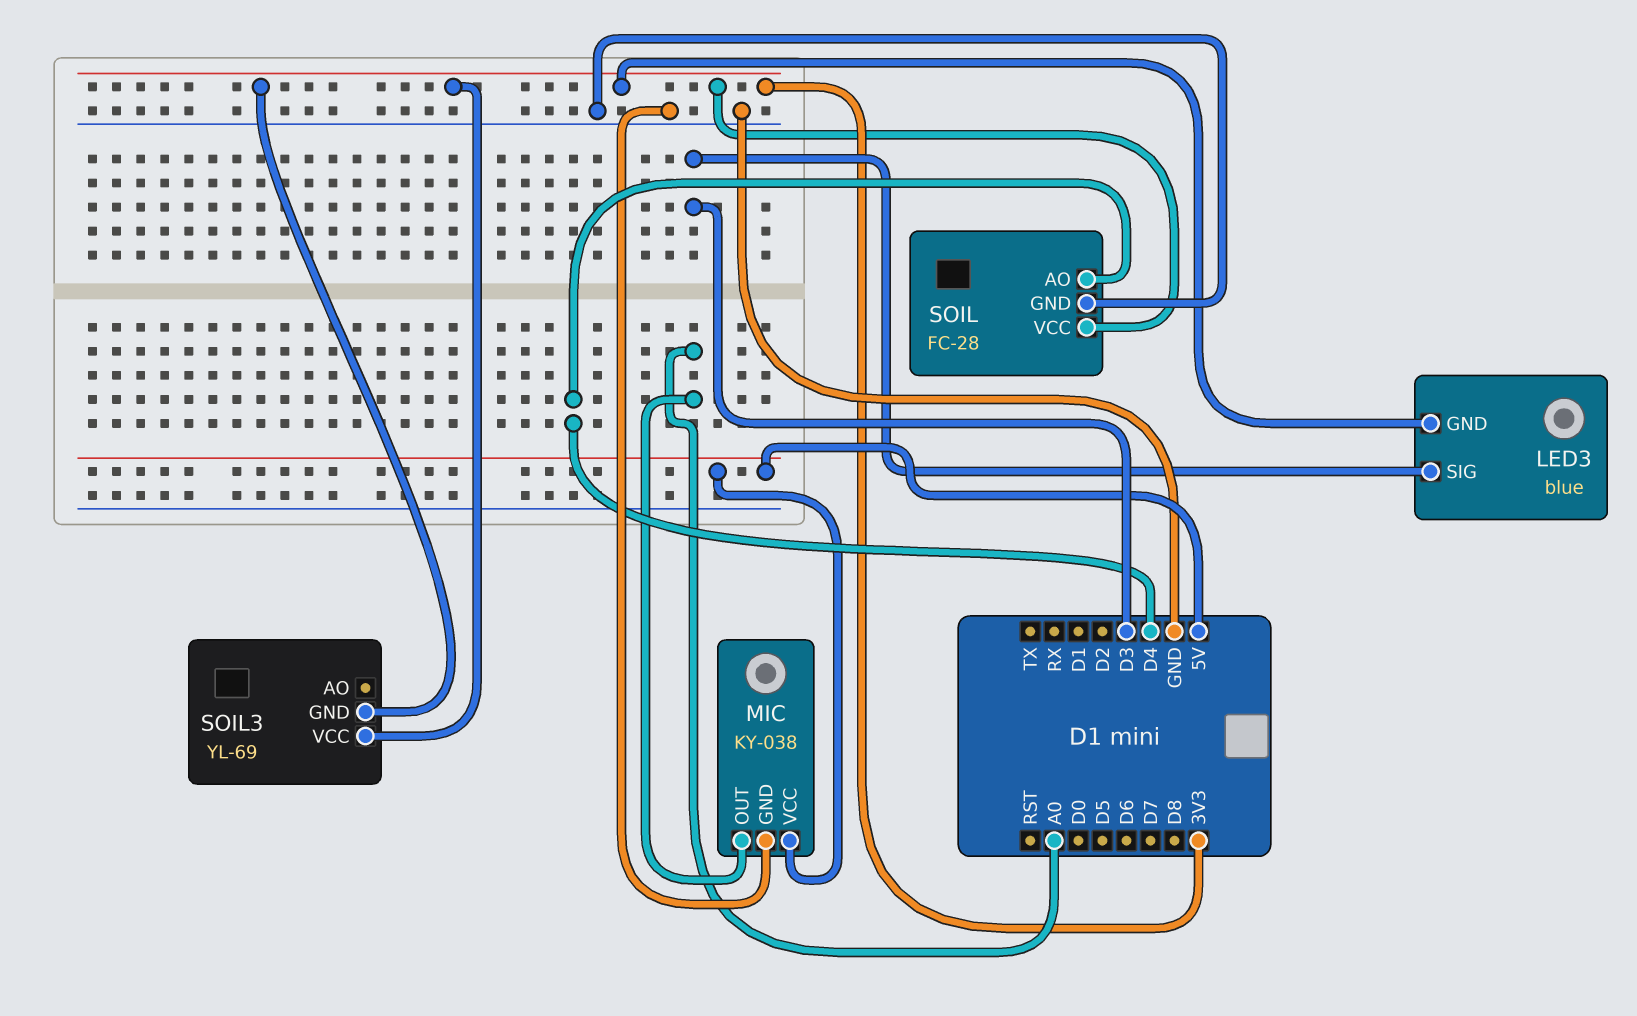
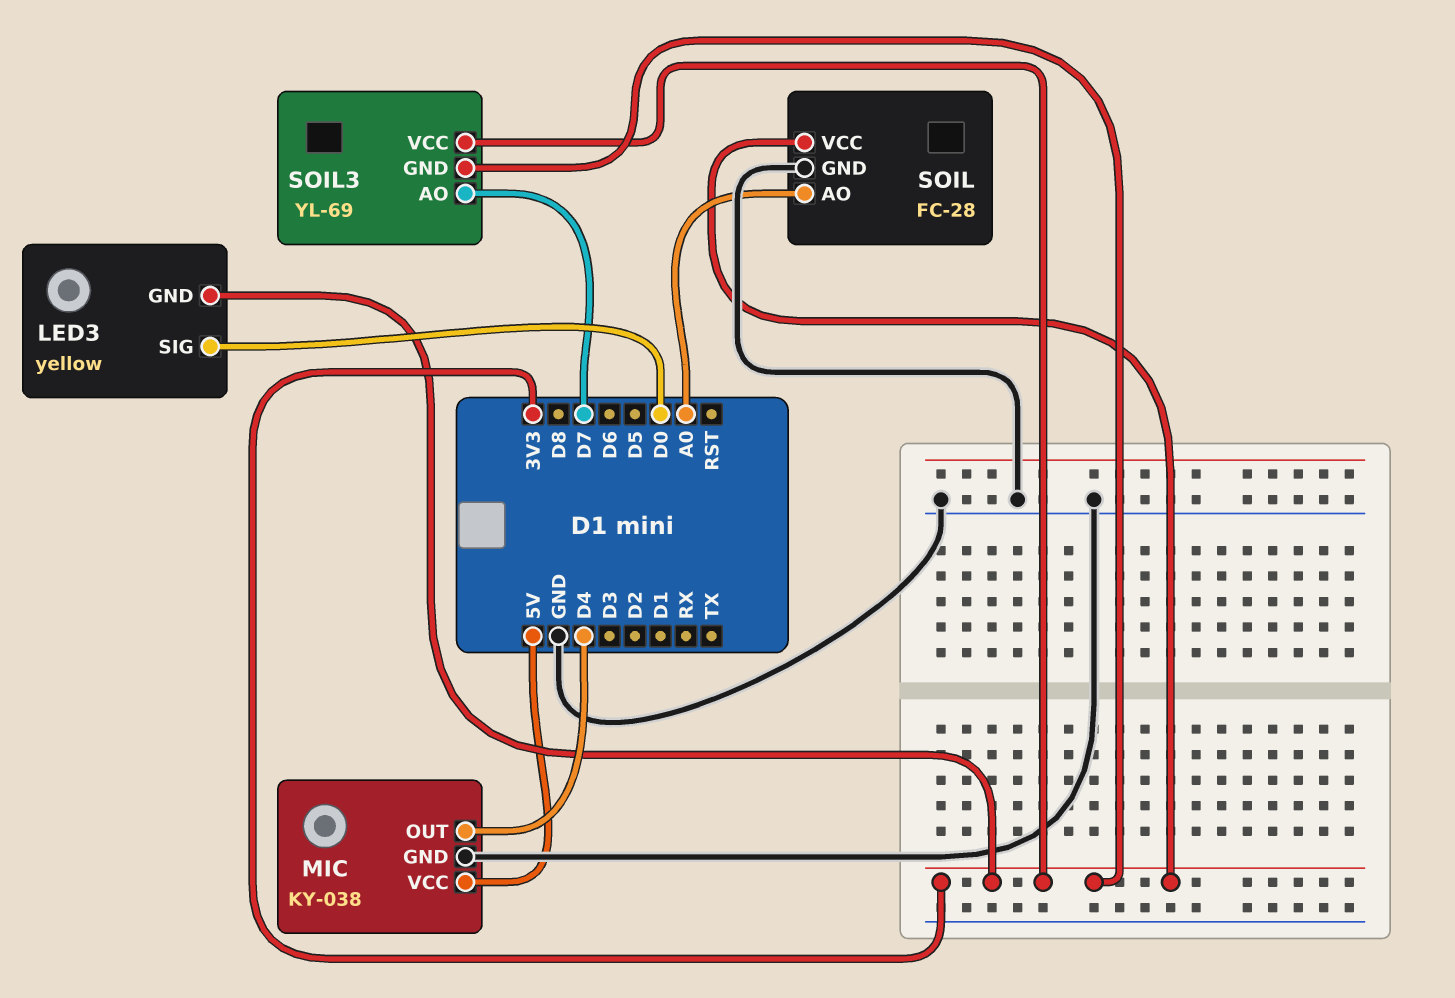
LED3: blue -> yellow
LED3 pin SIG: D3 -> D0
MIC pin OUT: A0 -> D4
SOIL pin AO: D4 -> A0
SOIL3 pin AO: none -> D7

